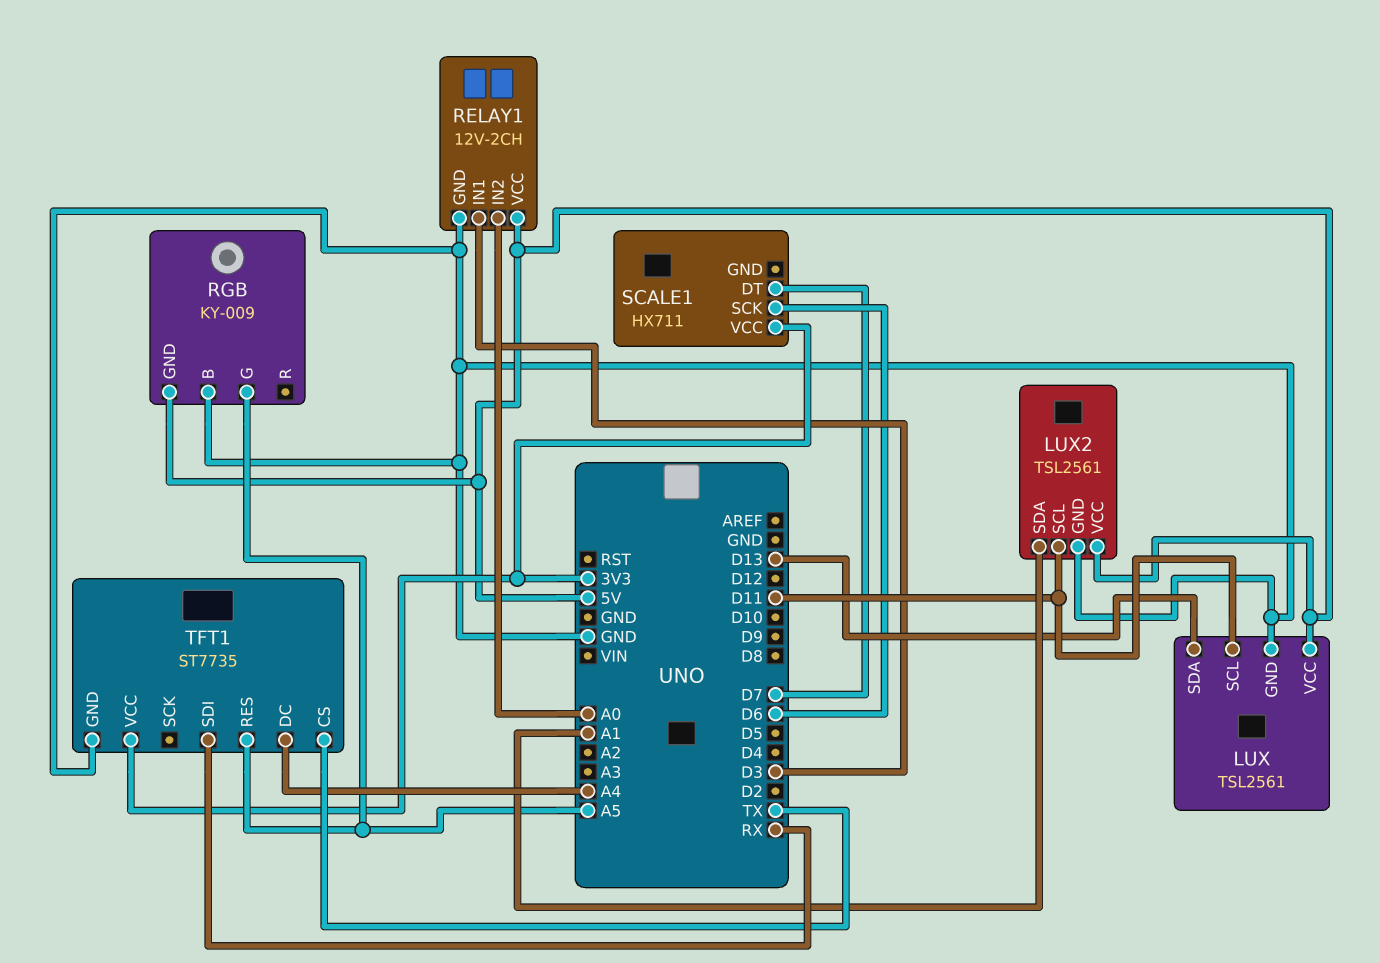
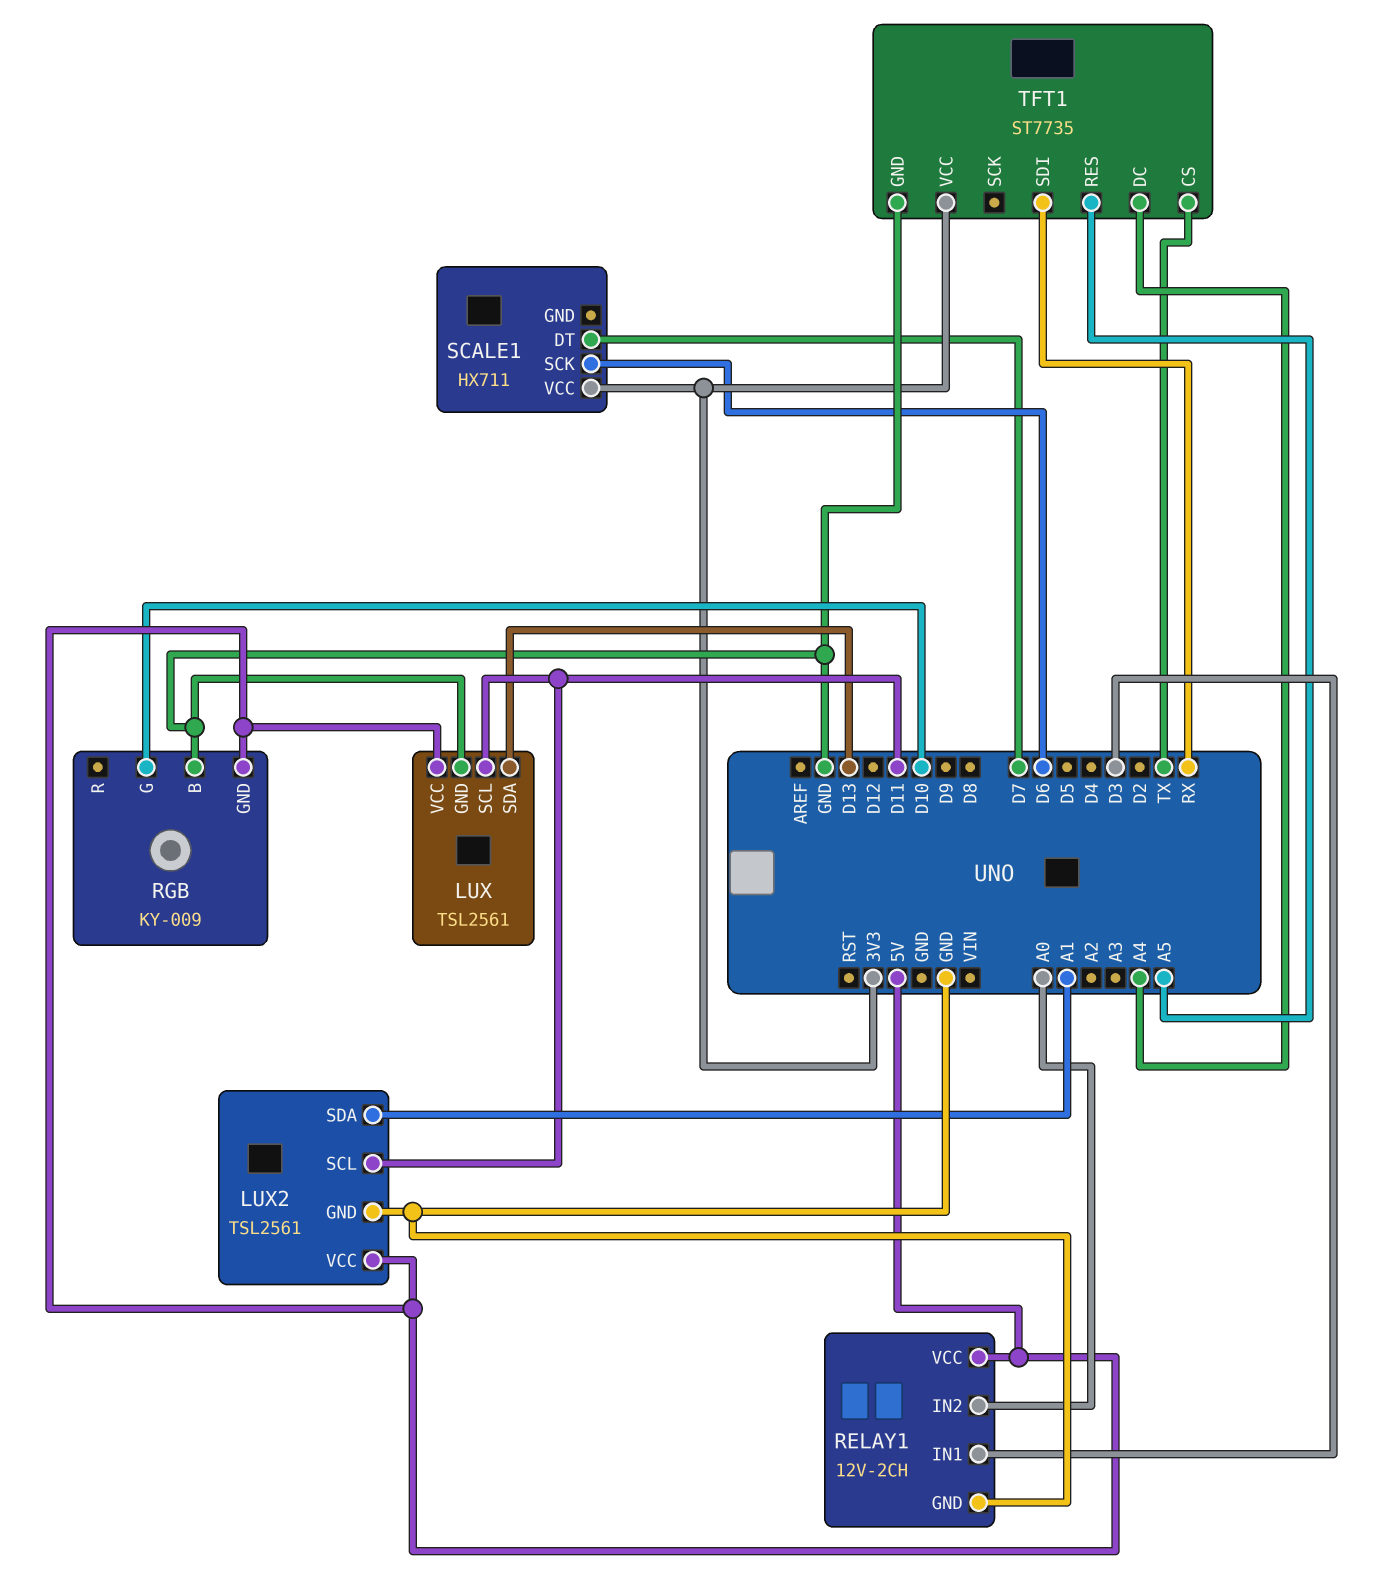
RGB pin G: A5 -> D10

